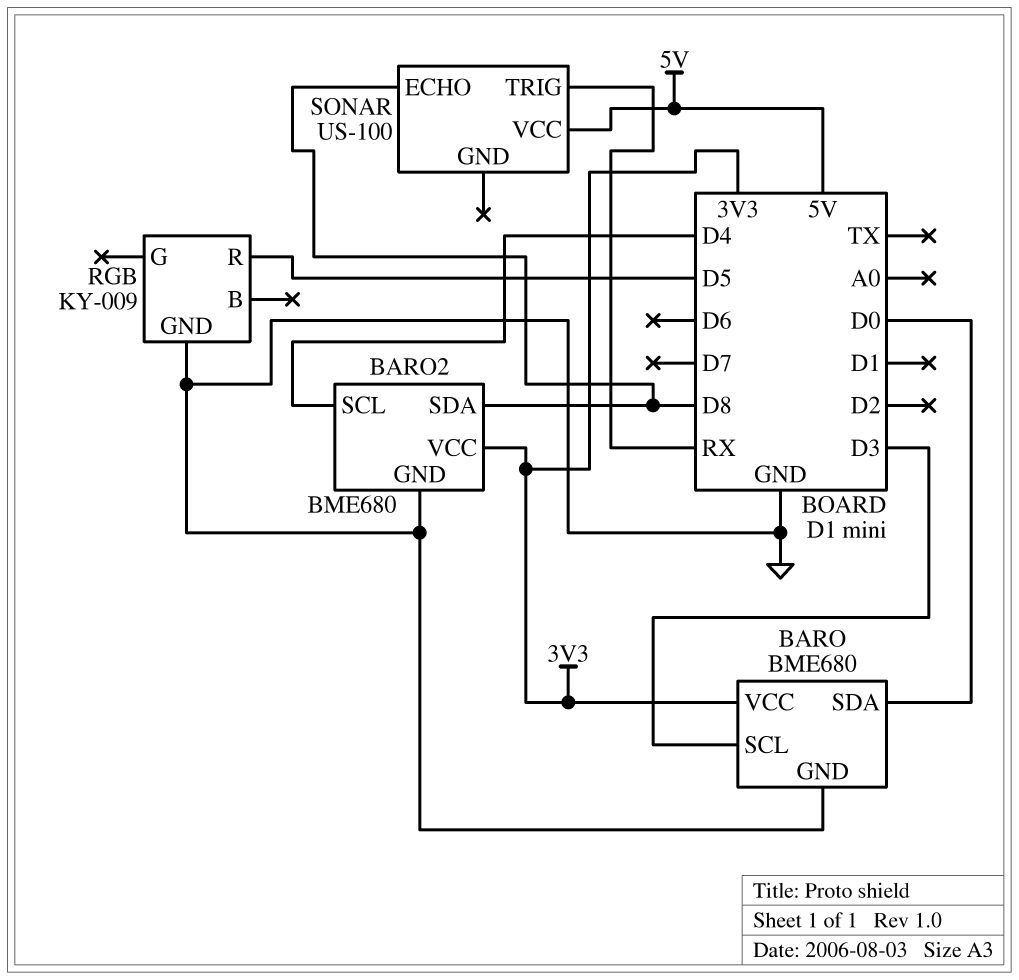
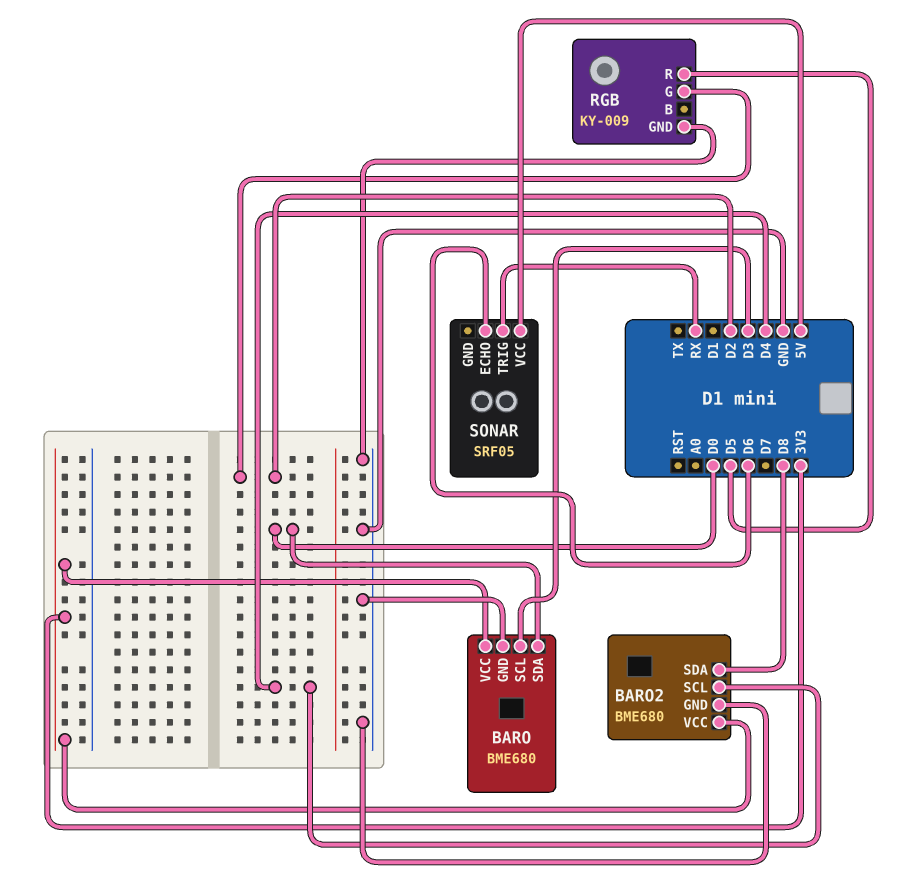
RGB pin G: none -> D2
SONAR: US-100 -> SRF05
SONAR pin ECHO: D8 -> D6

